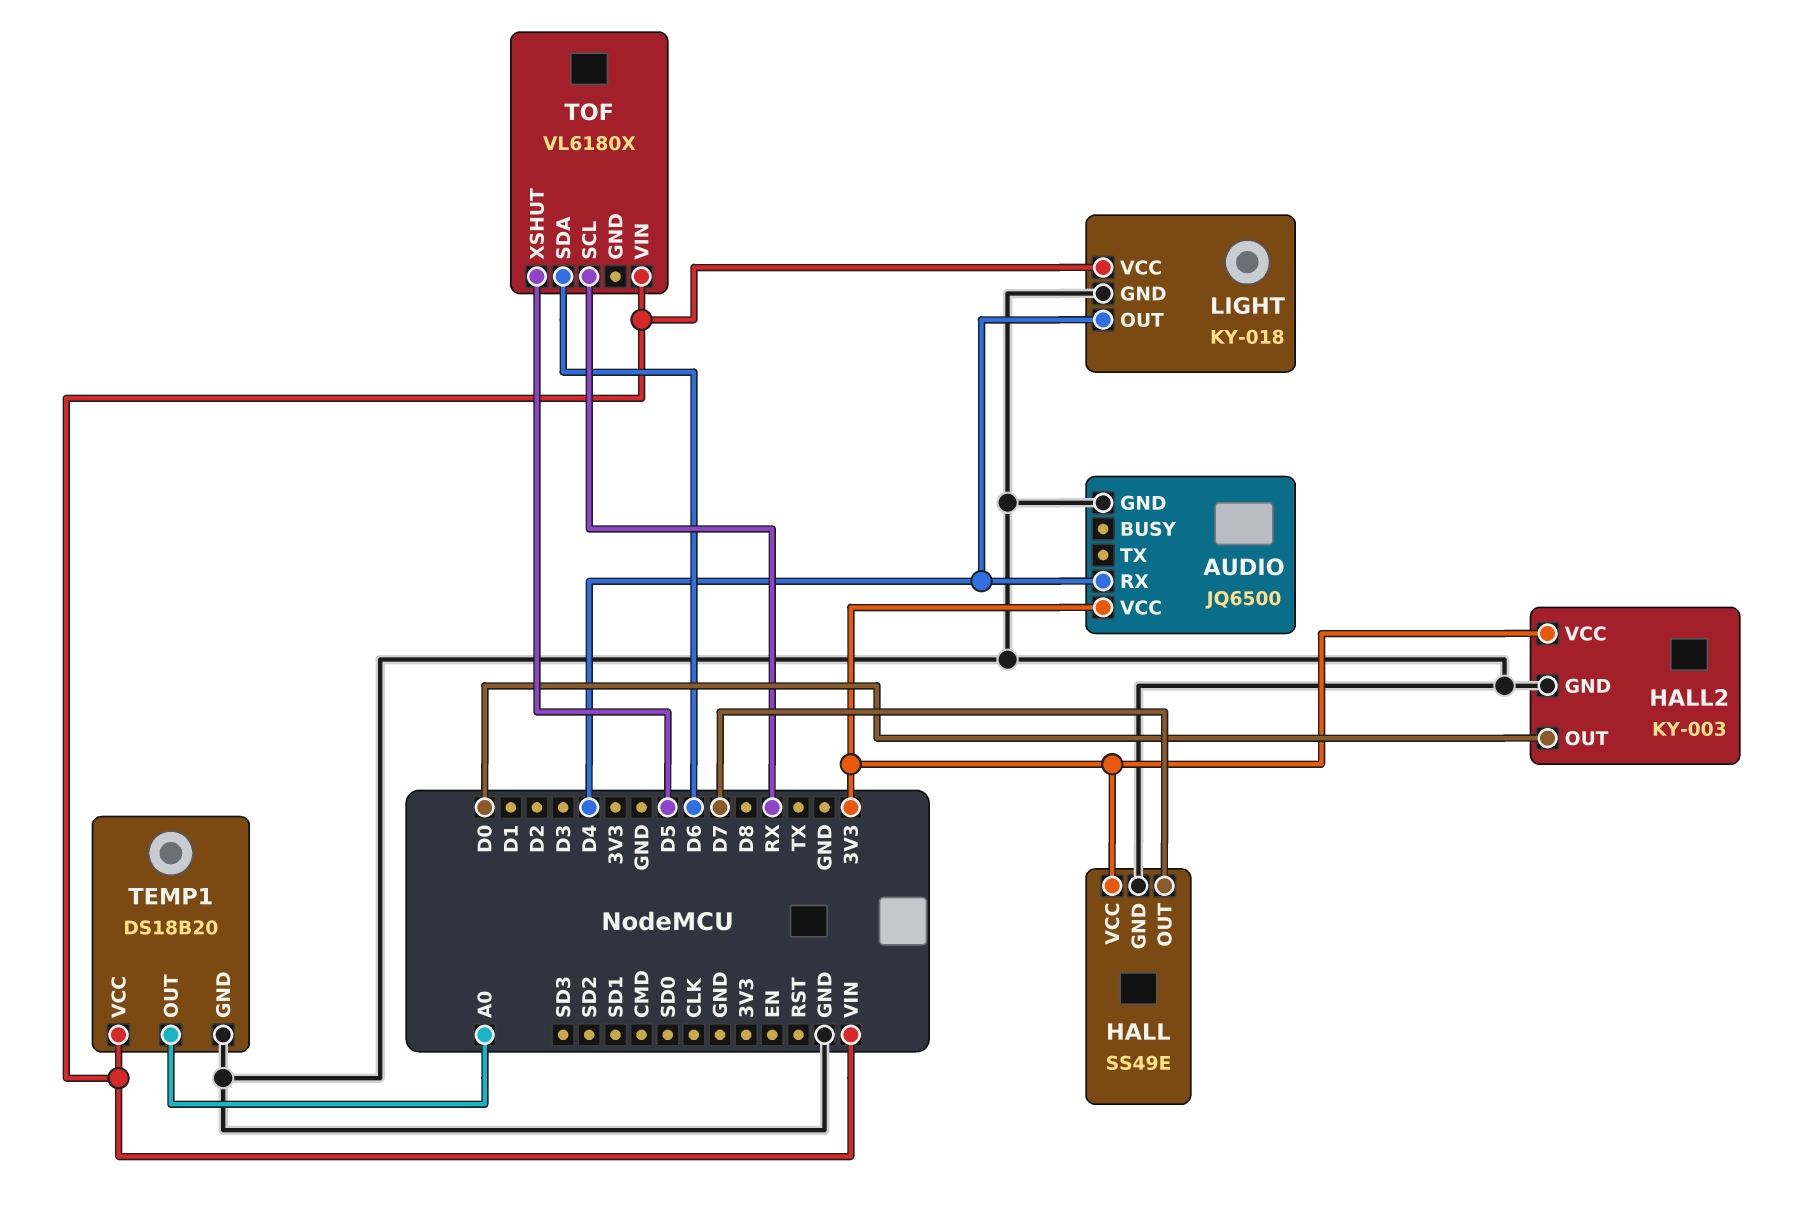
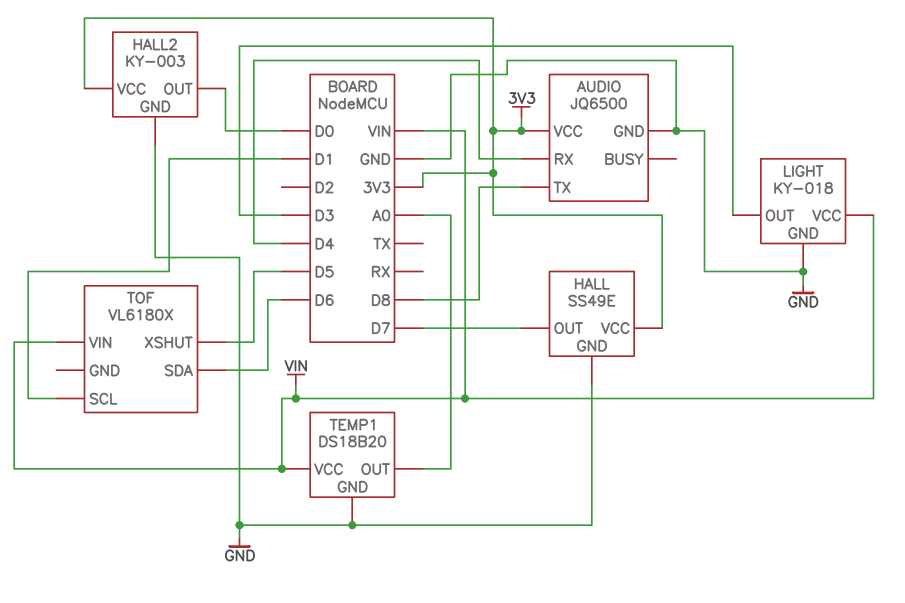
AUDIO pin TX: none -> D8
LIGHT pin OUT: D4 -> D3
TOF pin SCL: RX -> D1

